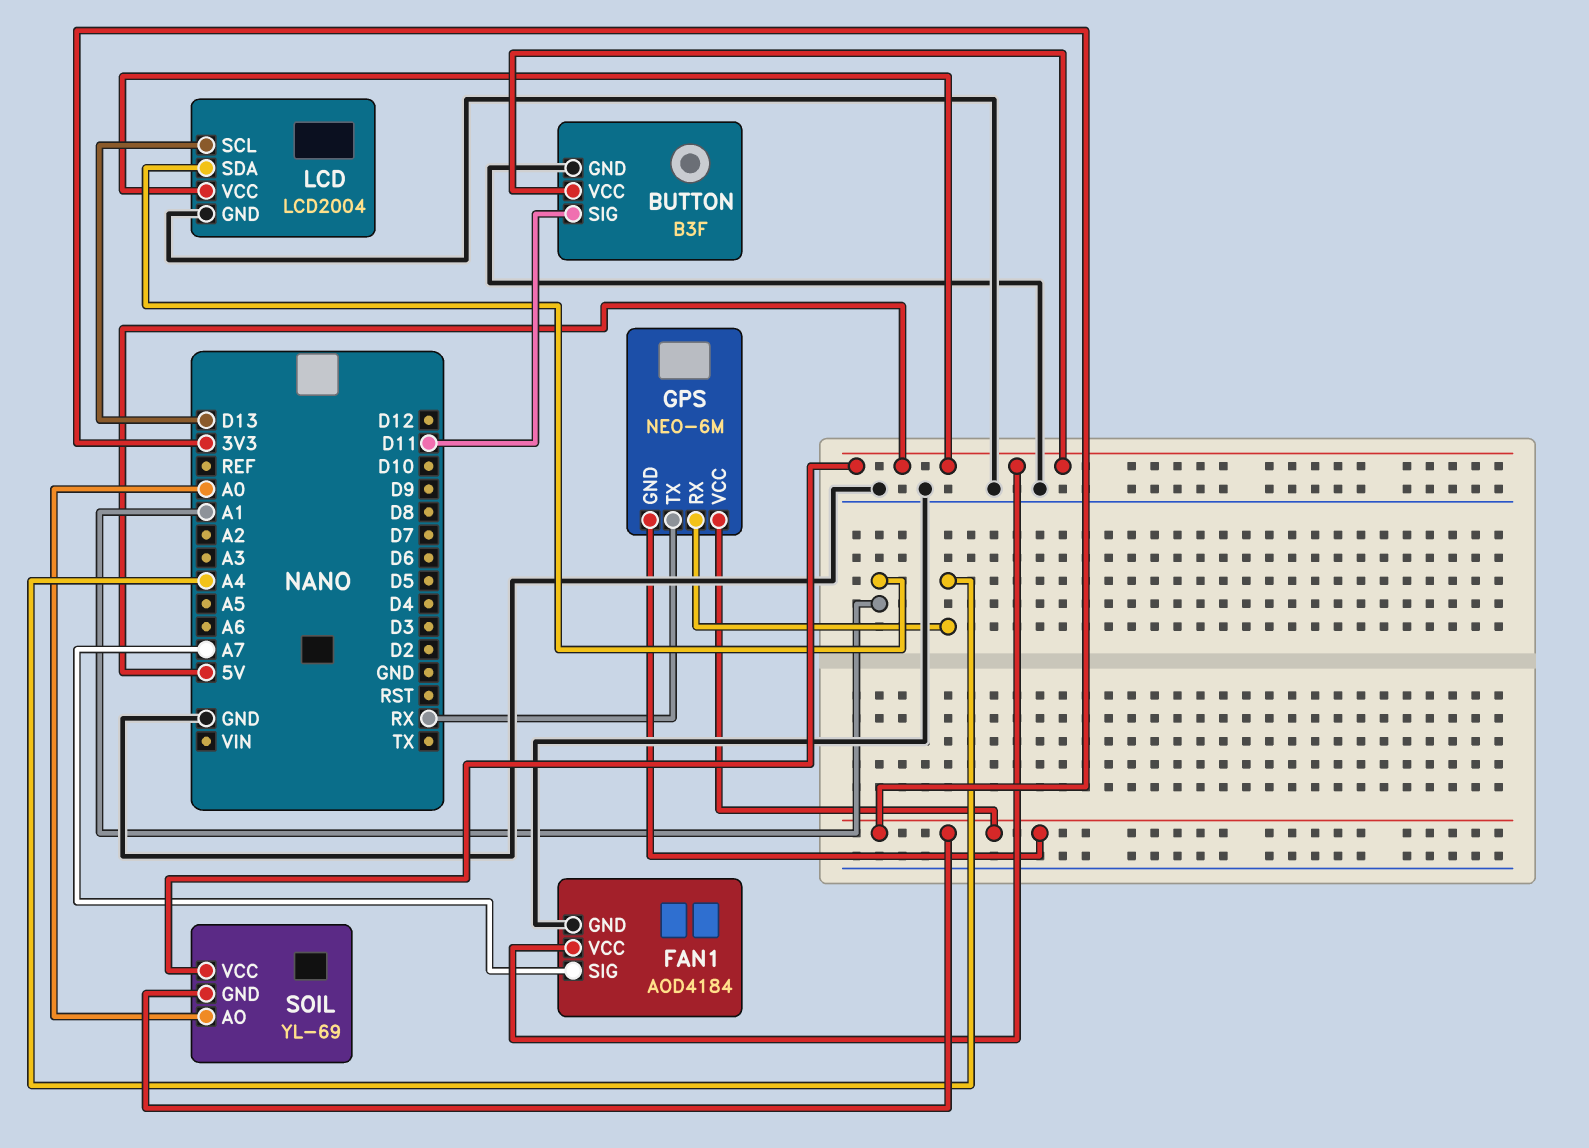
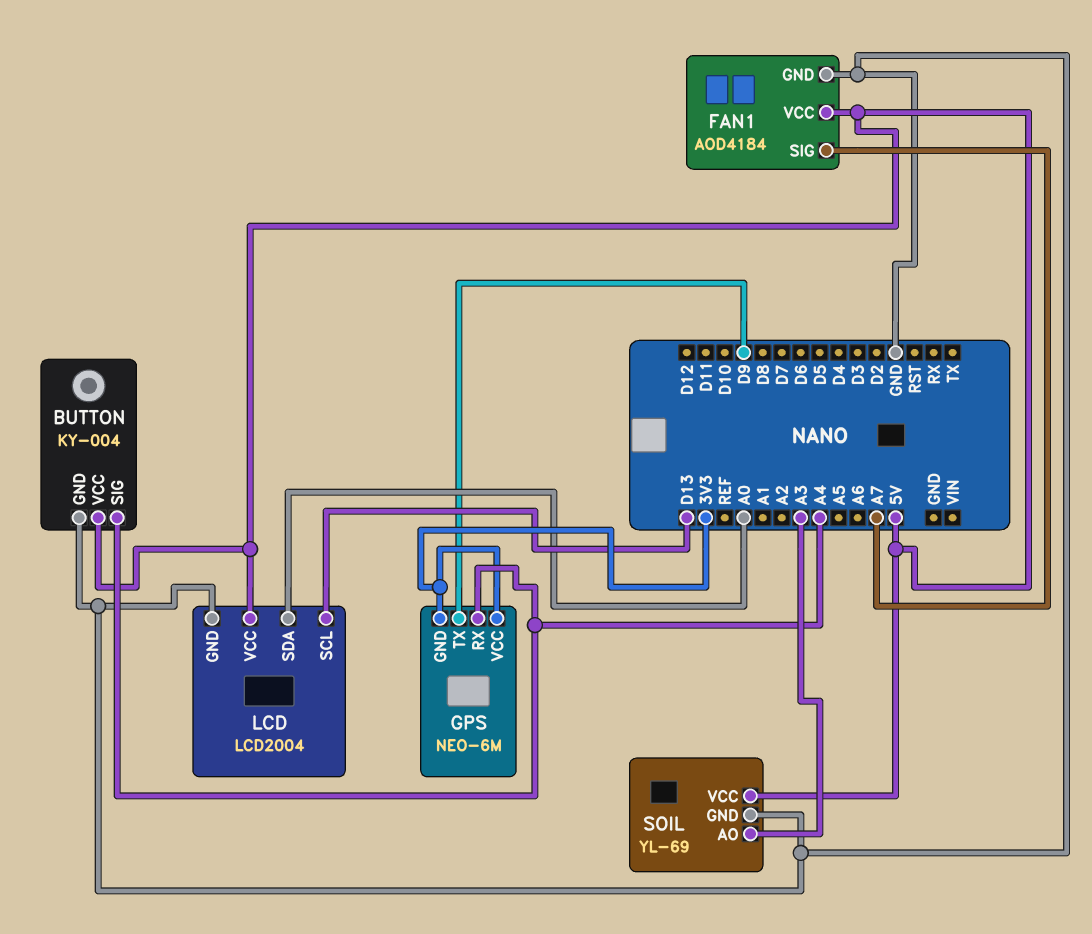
BUTTON: B3F -> KY-004
BUTTON pin SIG: D11 -> A4
GPS pin TX: RX -> D9
LCD pin SDA: A1 -> A0
SOIL pin AO: A0 -> A3
SOIL pin GND: 3V3 -> GND

